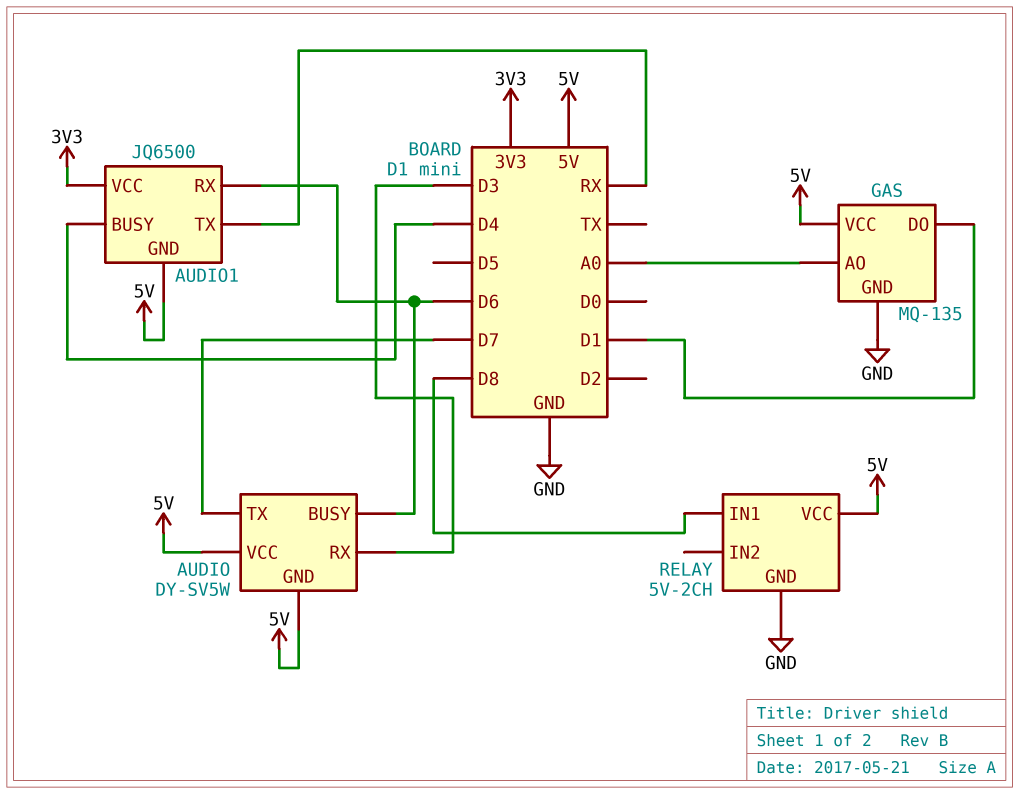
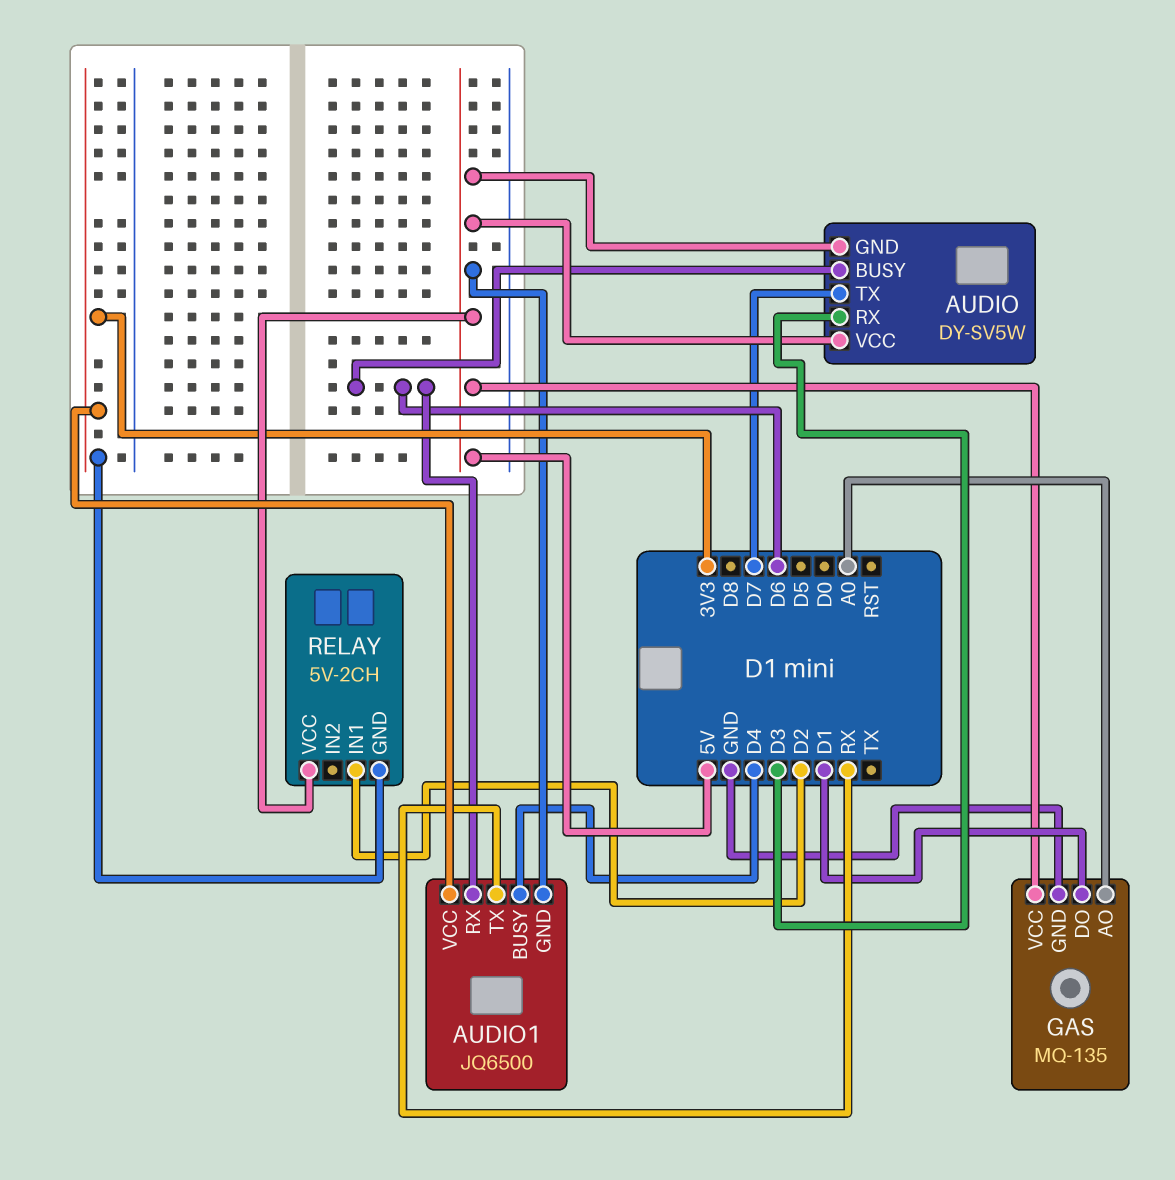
RELAY pin GND: GND -> 3V3
RELAY pin IN1: D8 -> D2

